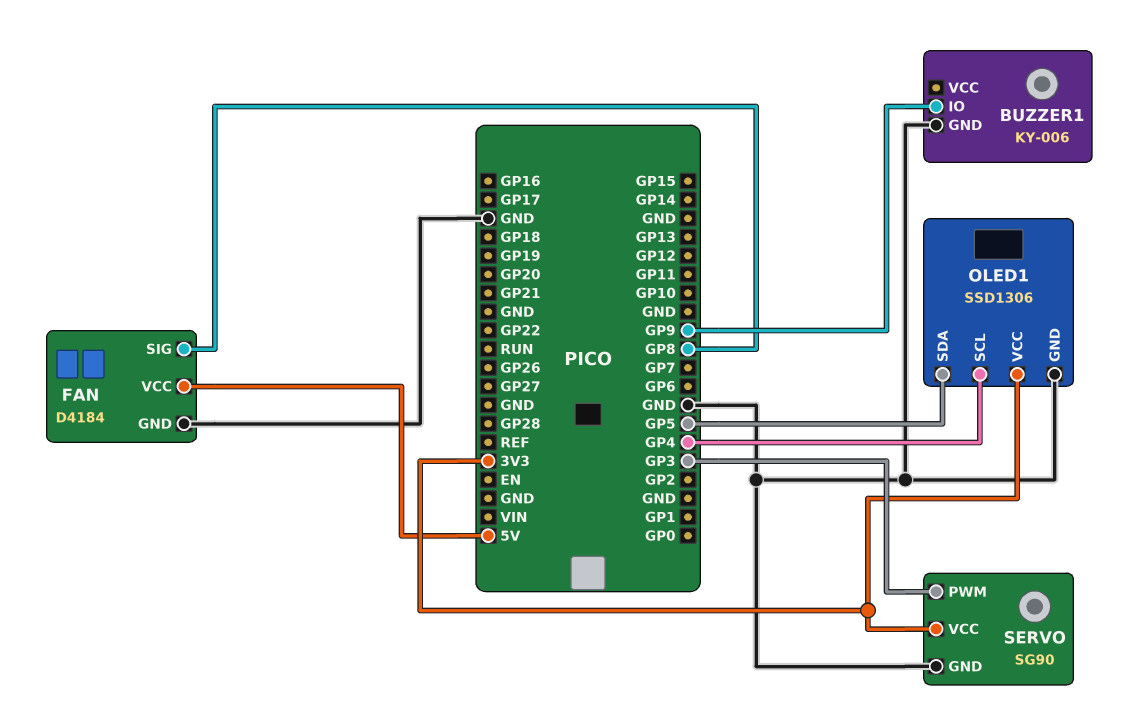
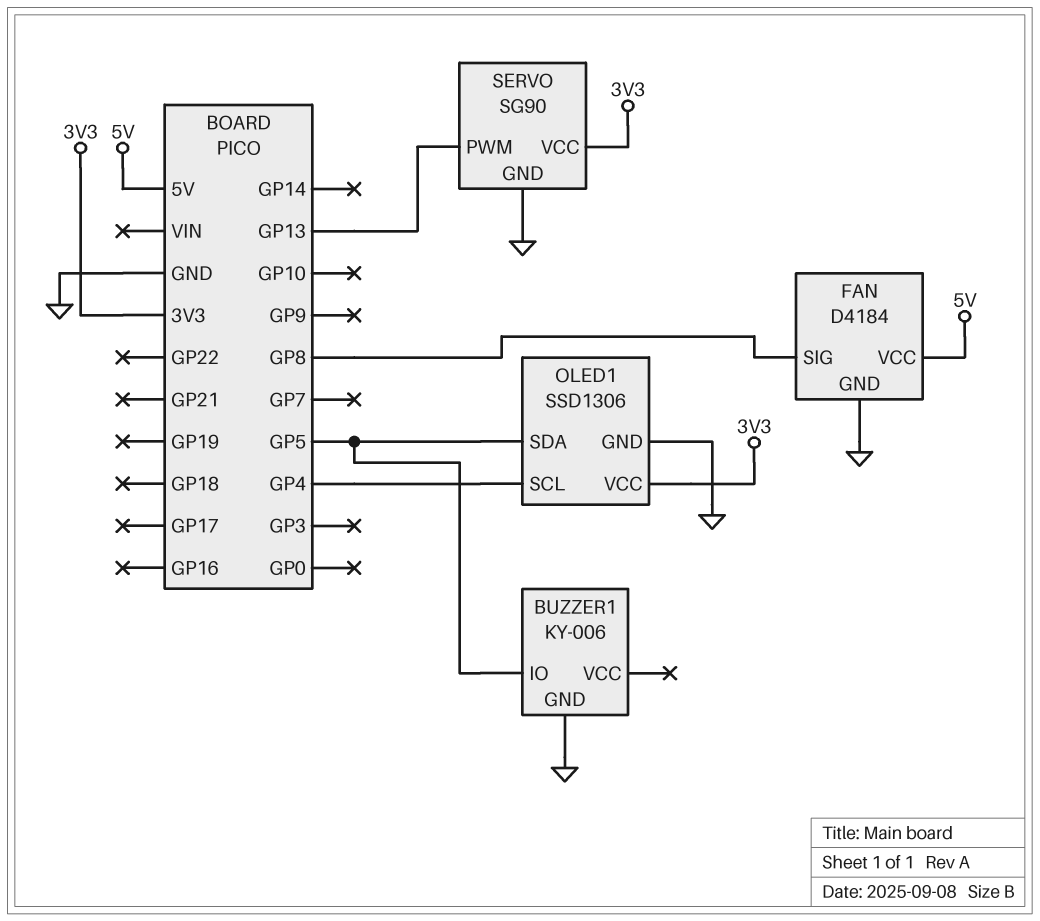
BUZZER1 pin IO: GP9 -> GP5
SERVO pin PWM: GP3 -> GP13

